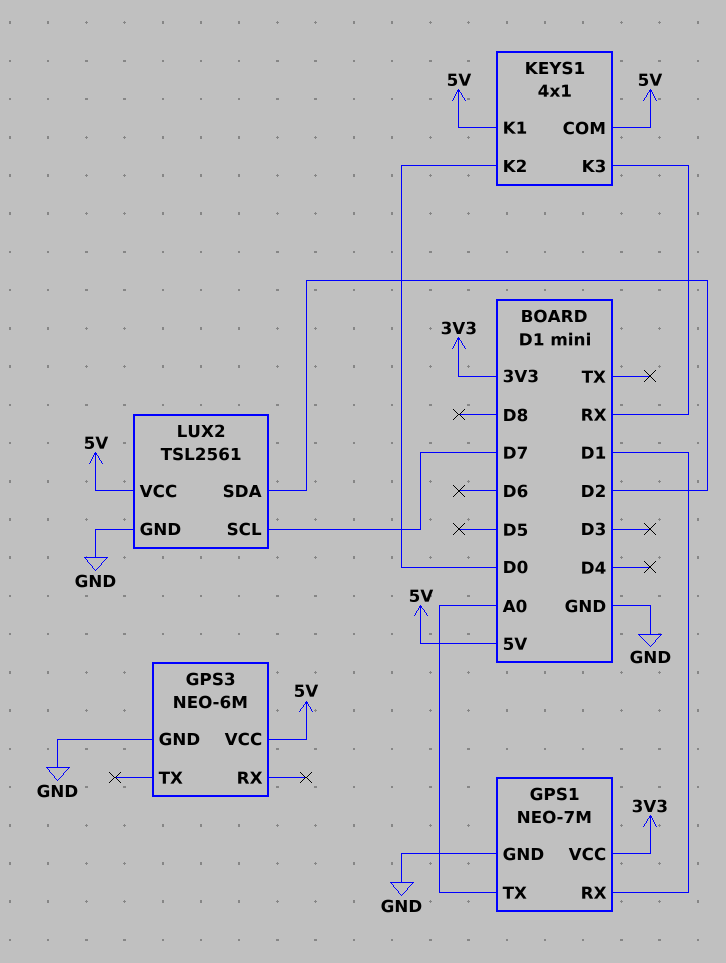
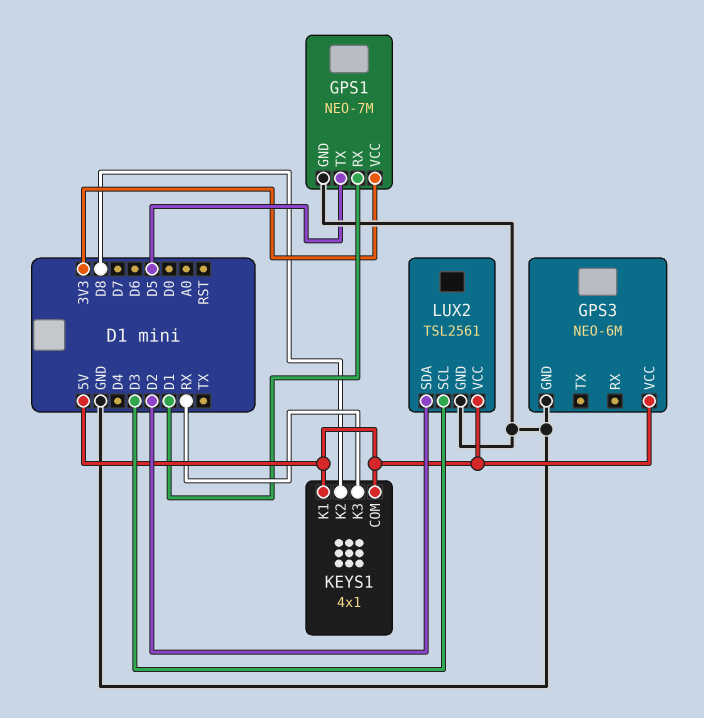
GPS1 pin TX: A0 -> D5
KEYS1 pin K2: D0 -> D8
LUX2 pin SCL: D7 -> D3

